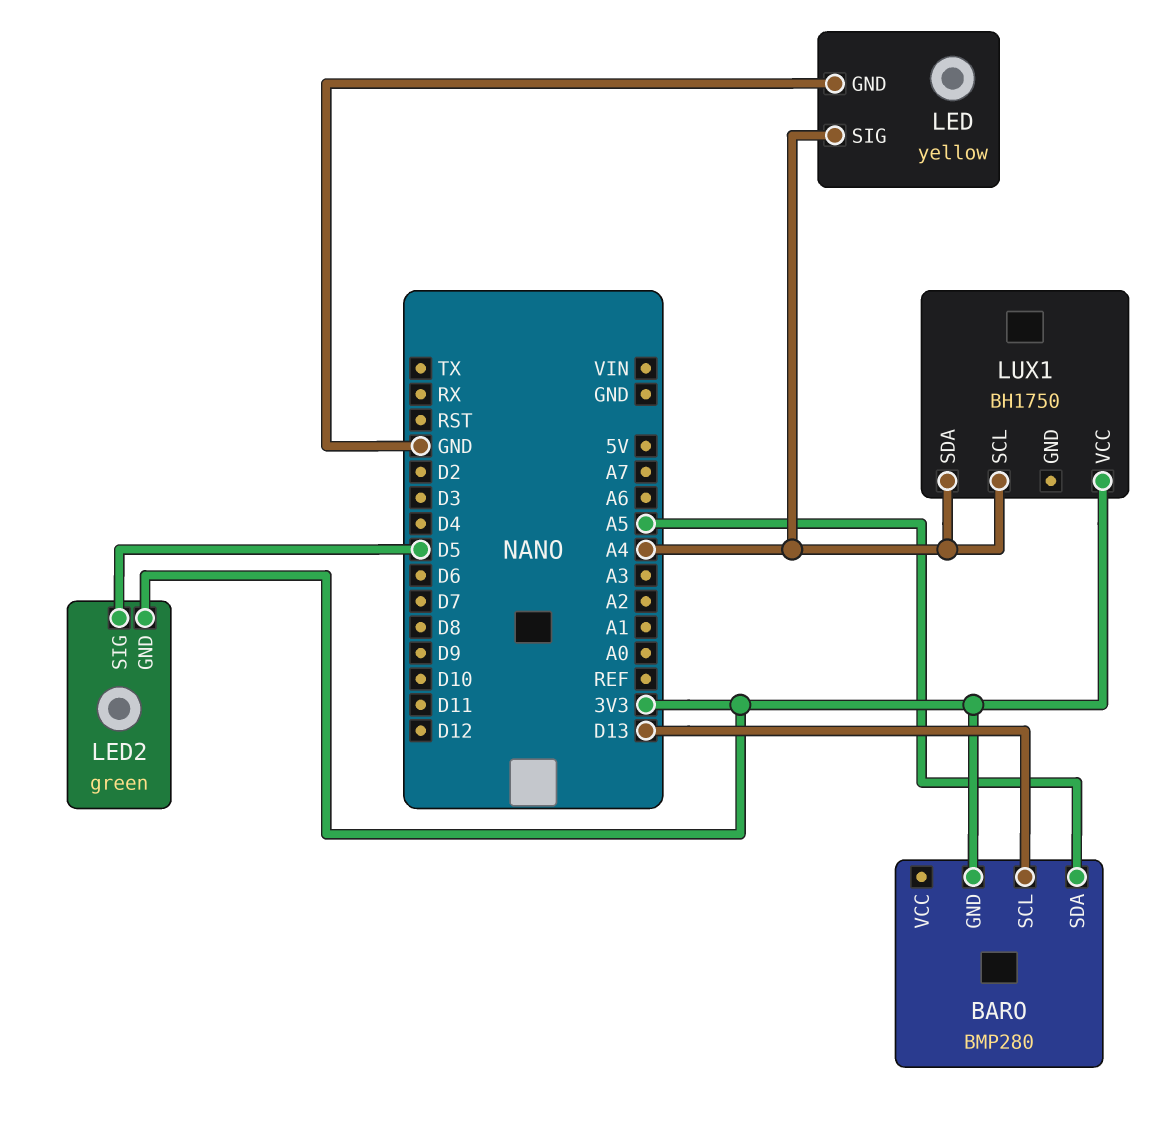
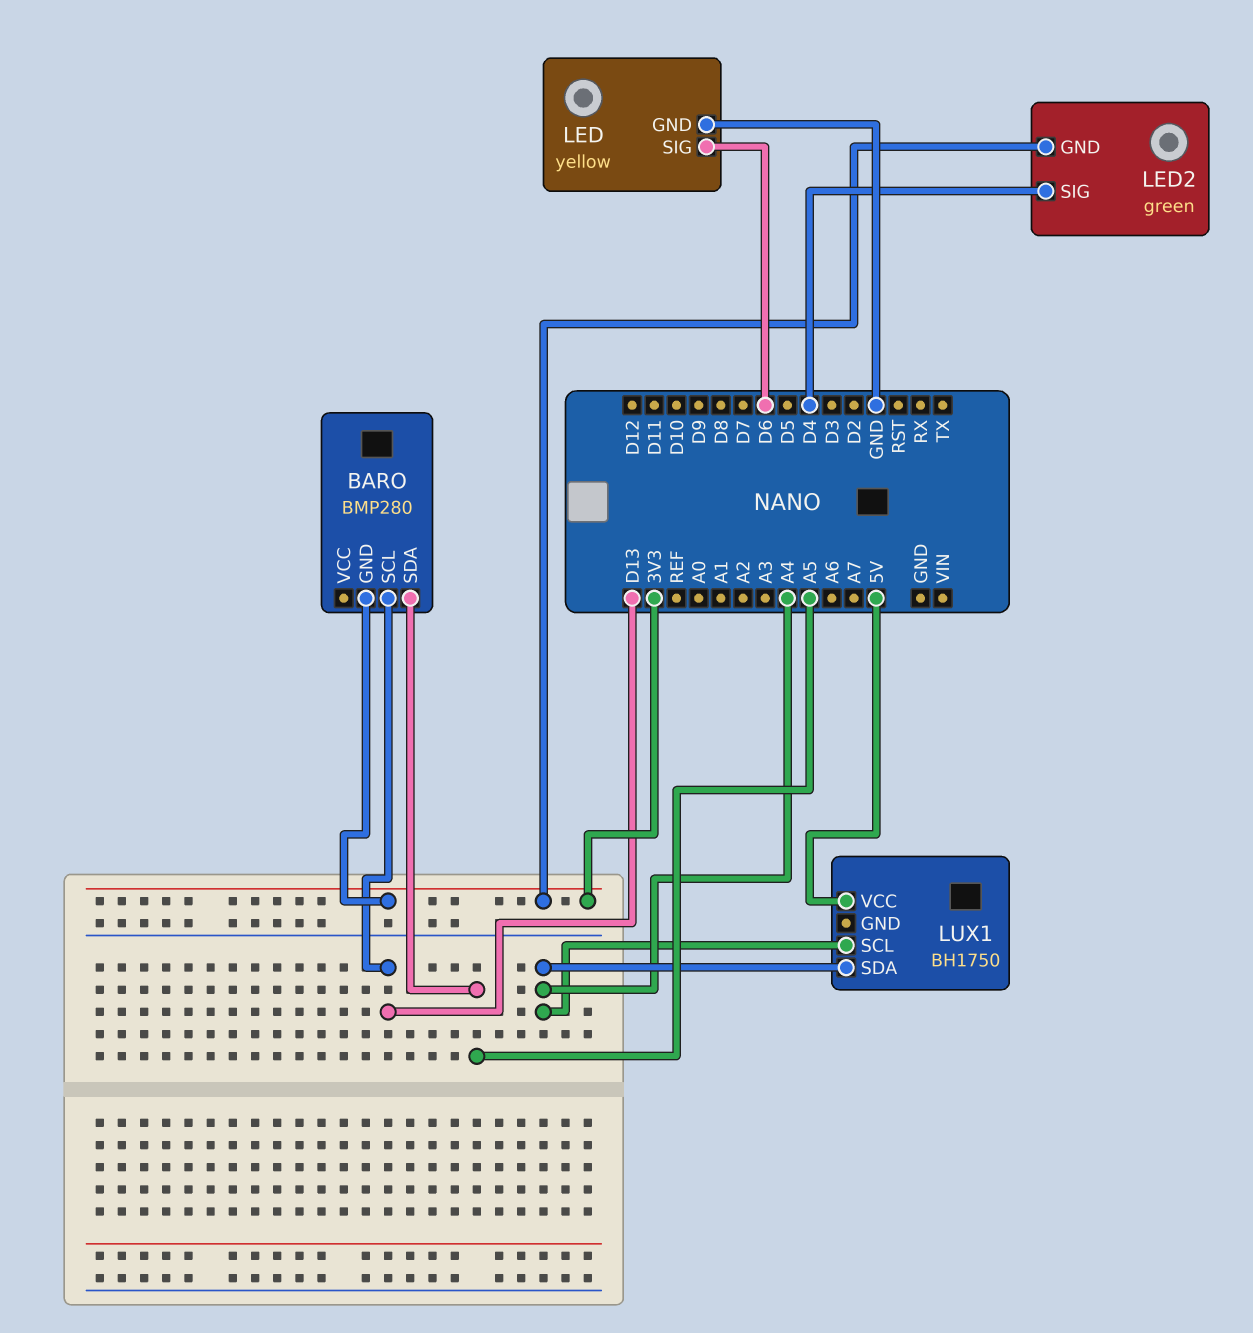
LED pin SIG: A4 -> D6
LED2 pin SIG: D5 -> D4
LUX1 pin VCC: 3V3 -> 5V

